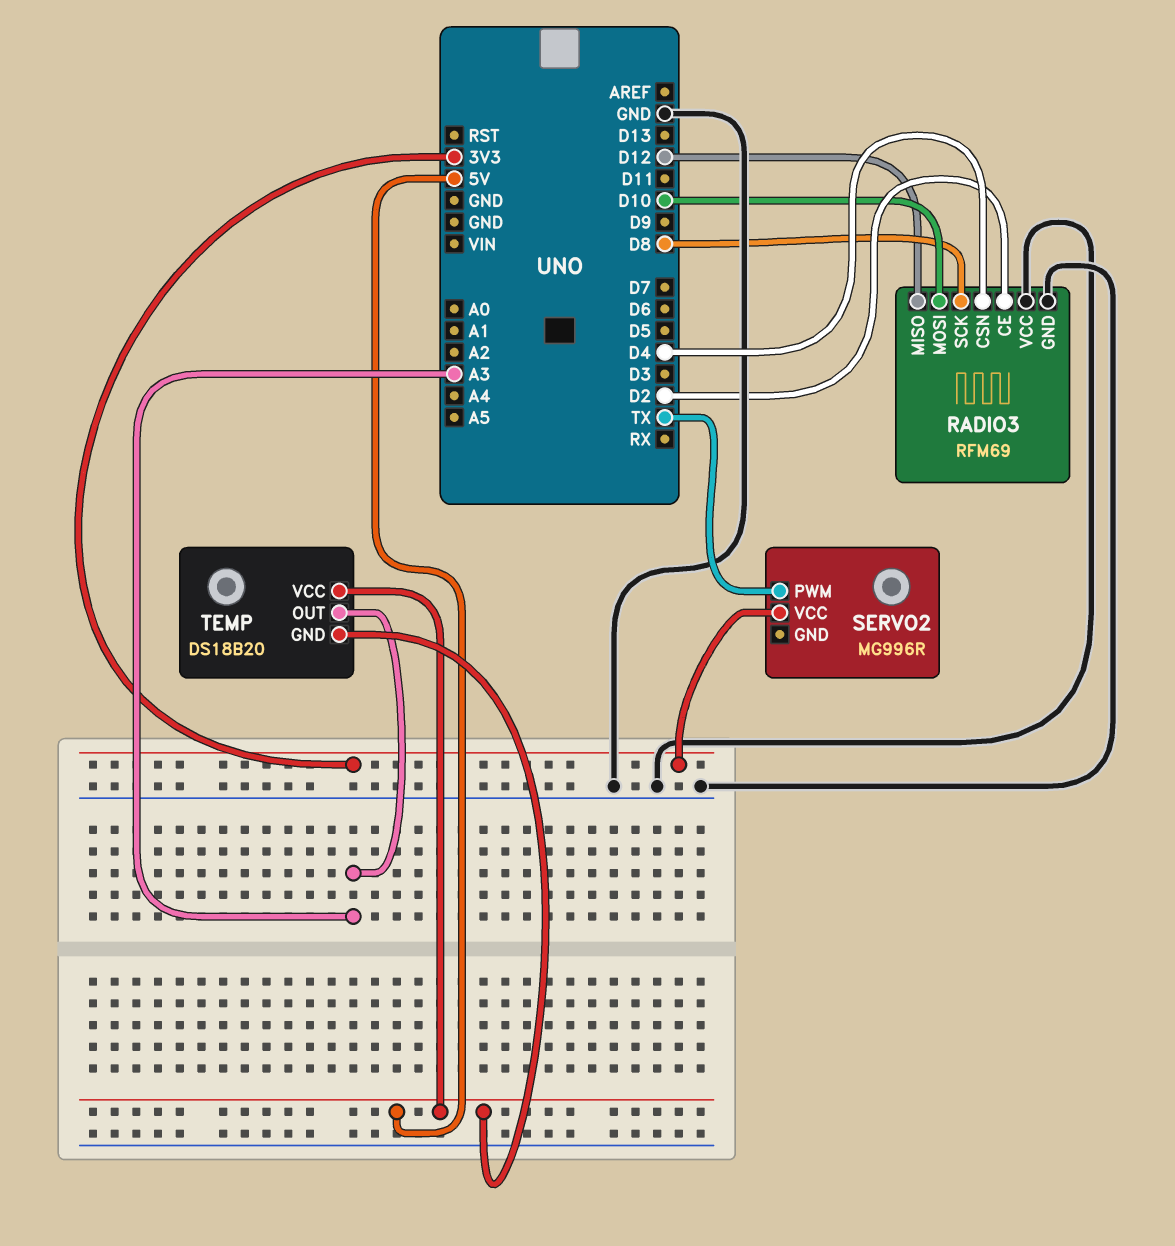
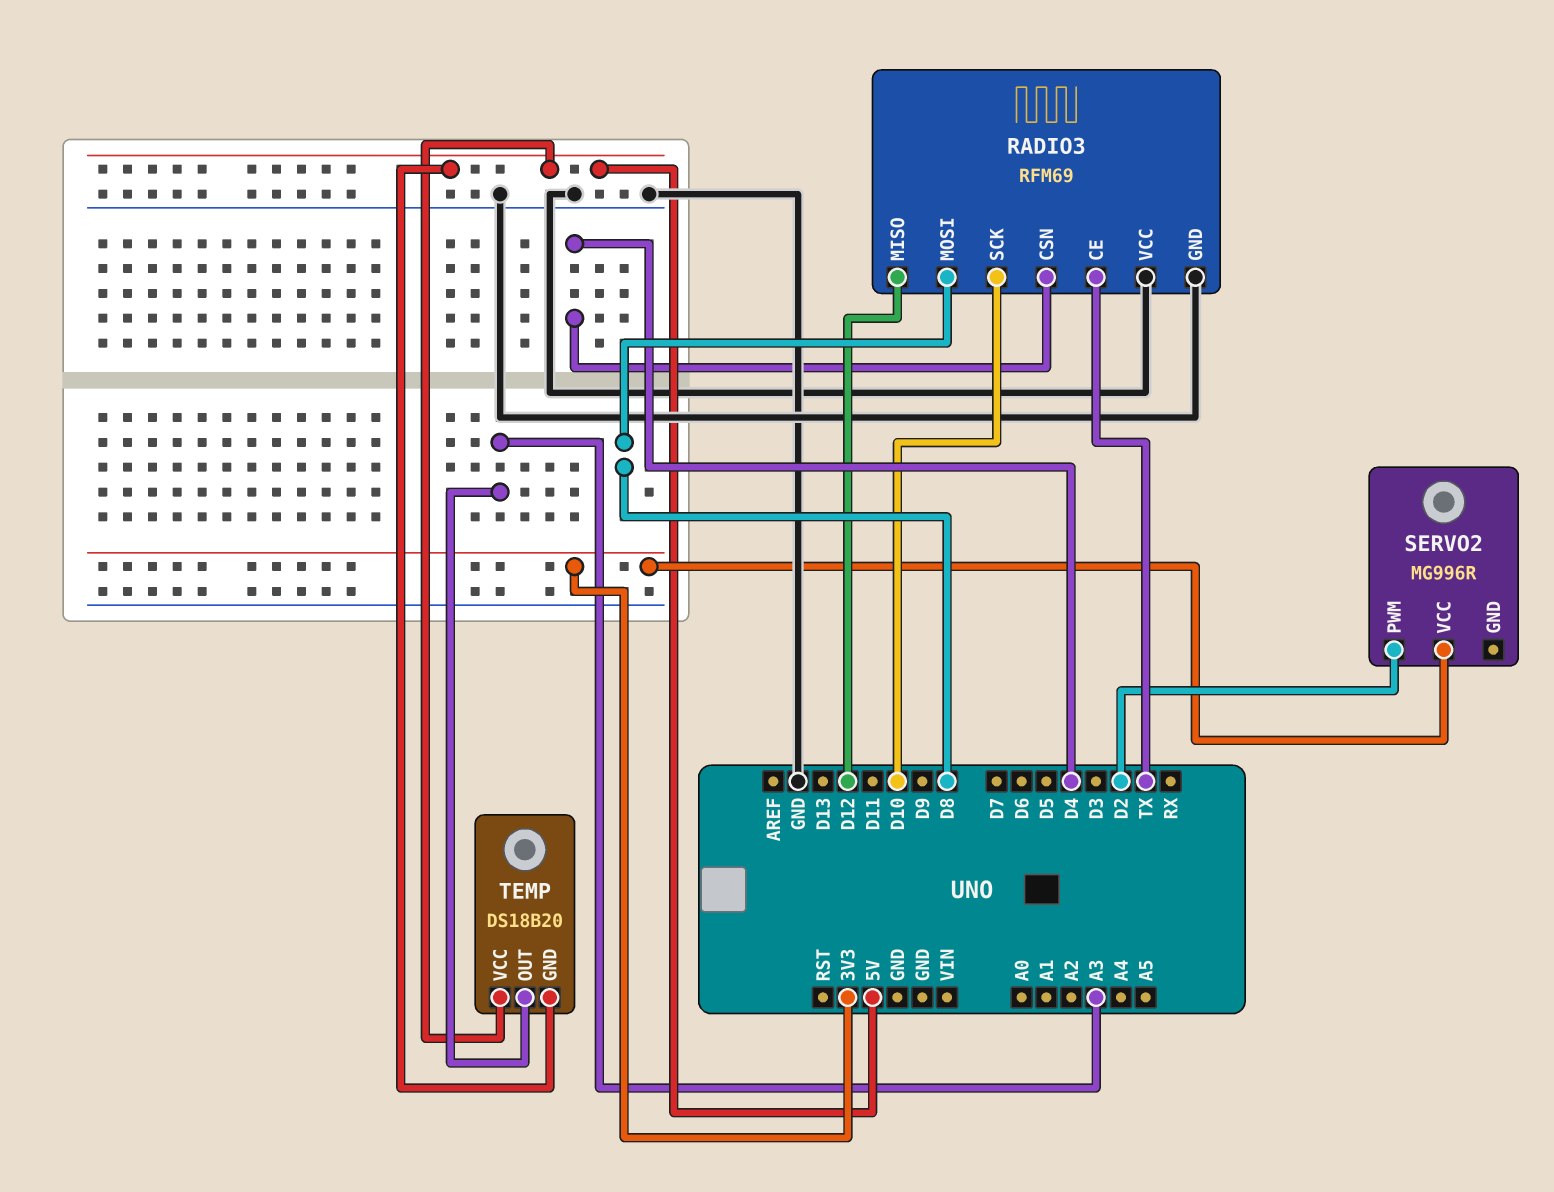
RADIO3 pin CE: D2 -> TX
RADIO3 pin MOSI: D10 -> D8
RADIO3 pin SCK: D8 -> D10
SERVO2 pin PWM: TX -> D2

